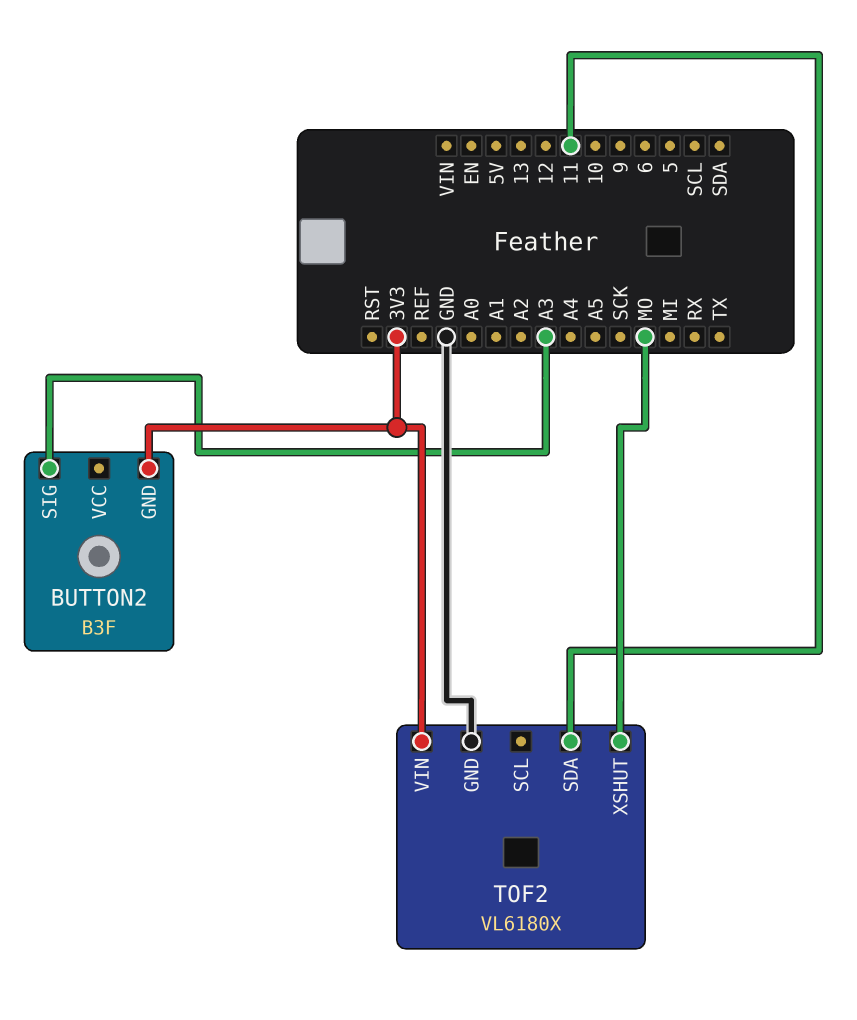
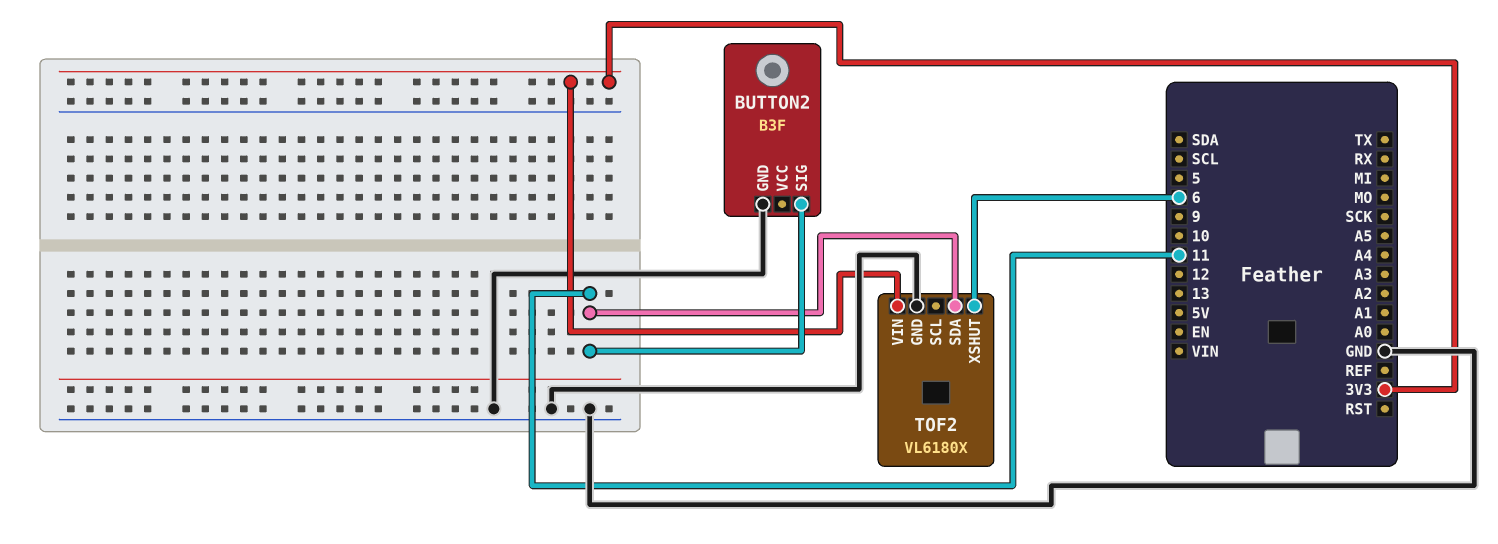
BUTTON2 pin GND: 3V3 -> GND
BUTTON2 pin SIG: A3 -> 11
TOF2 pin XSHUT: MO -> 6

